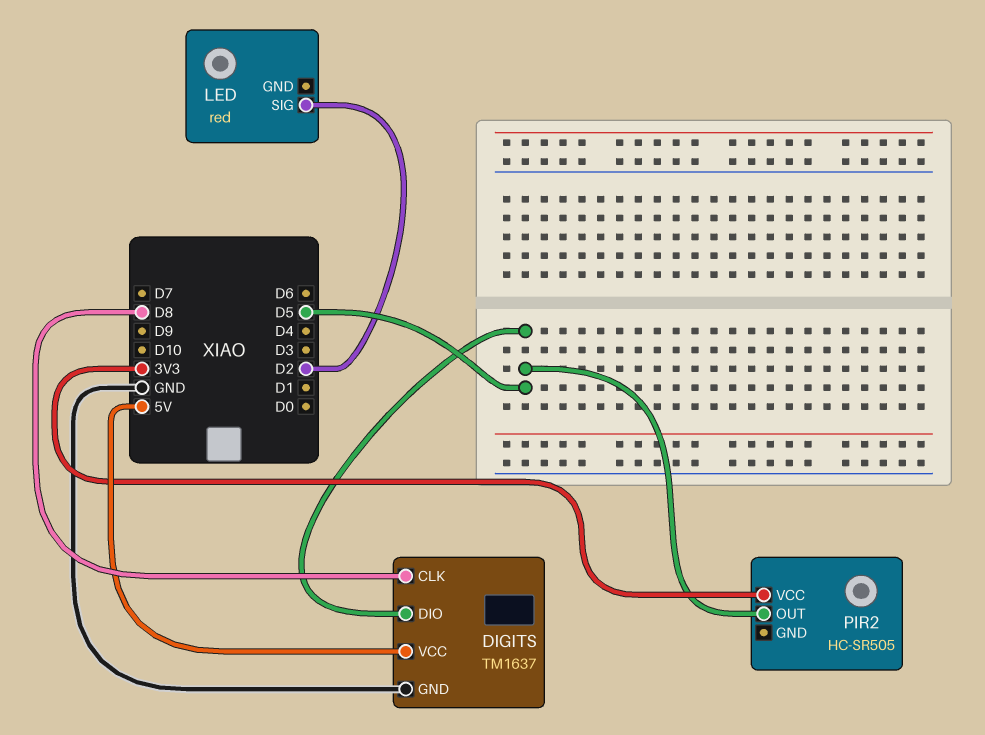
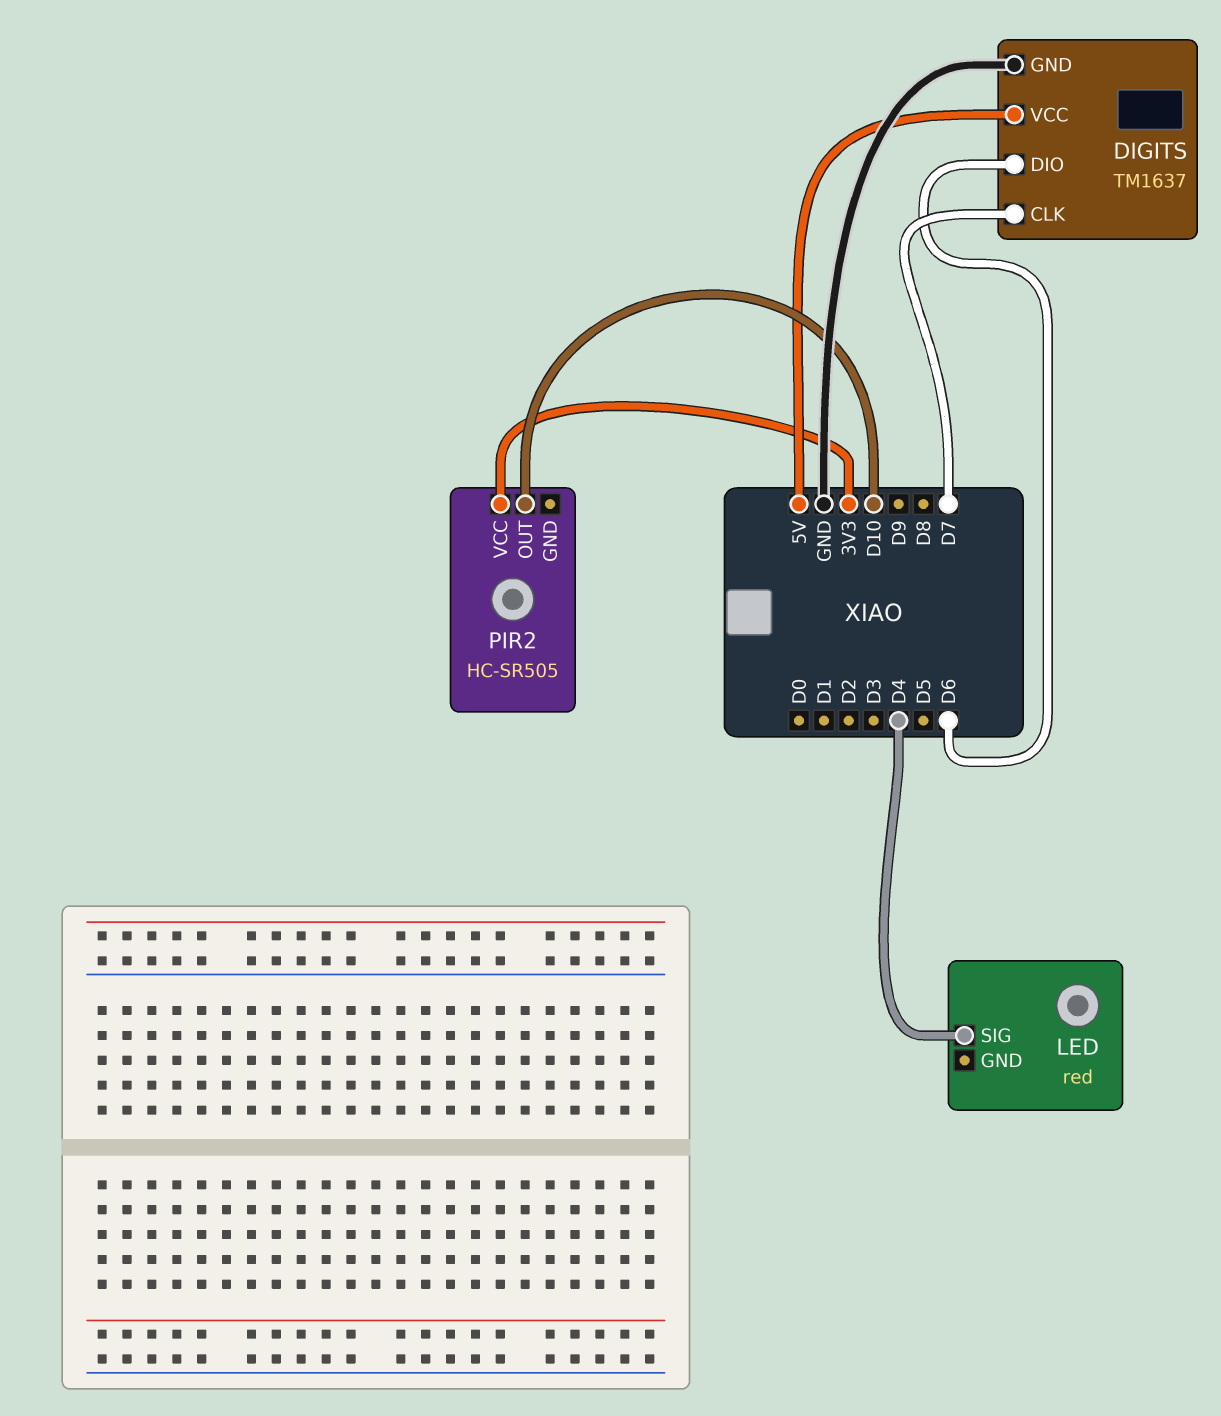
DIGITS pin CLK: D8 -> D7
DIGITS pin DIO: D5 -> D6
LED pin SIG: D2 -> D4
PIR2 pin OUT: D5 -> D10

